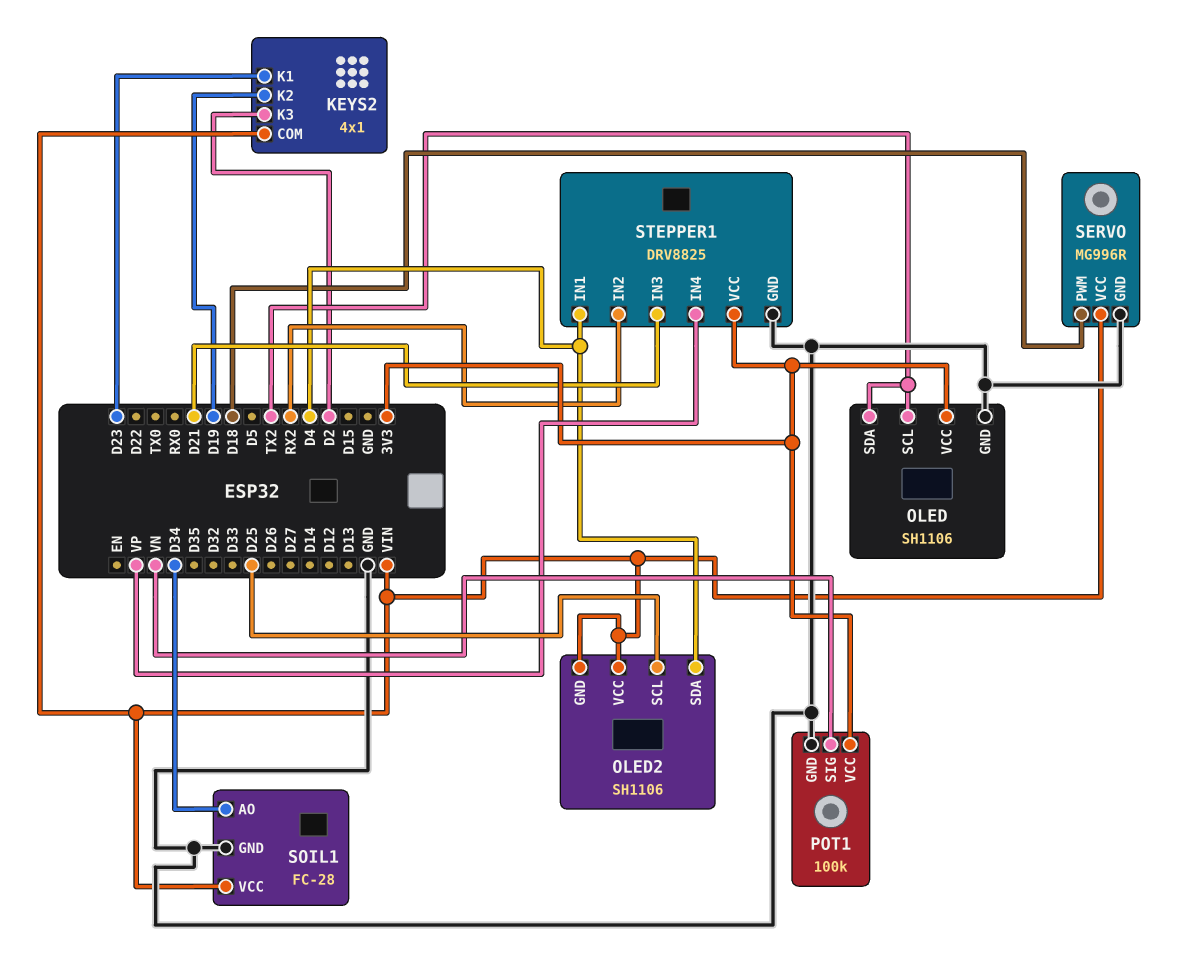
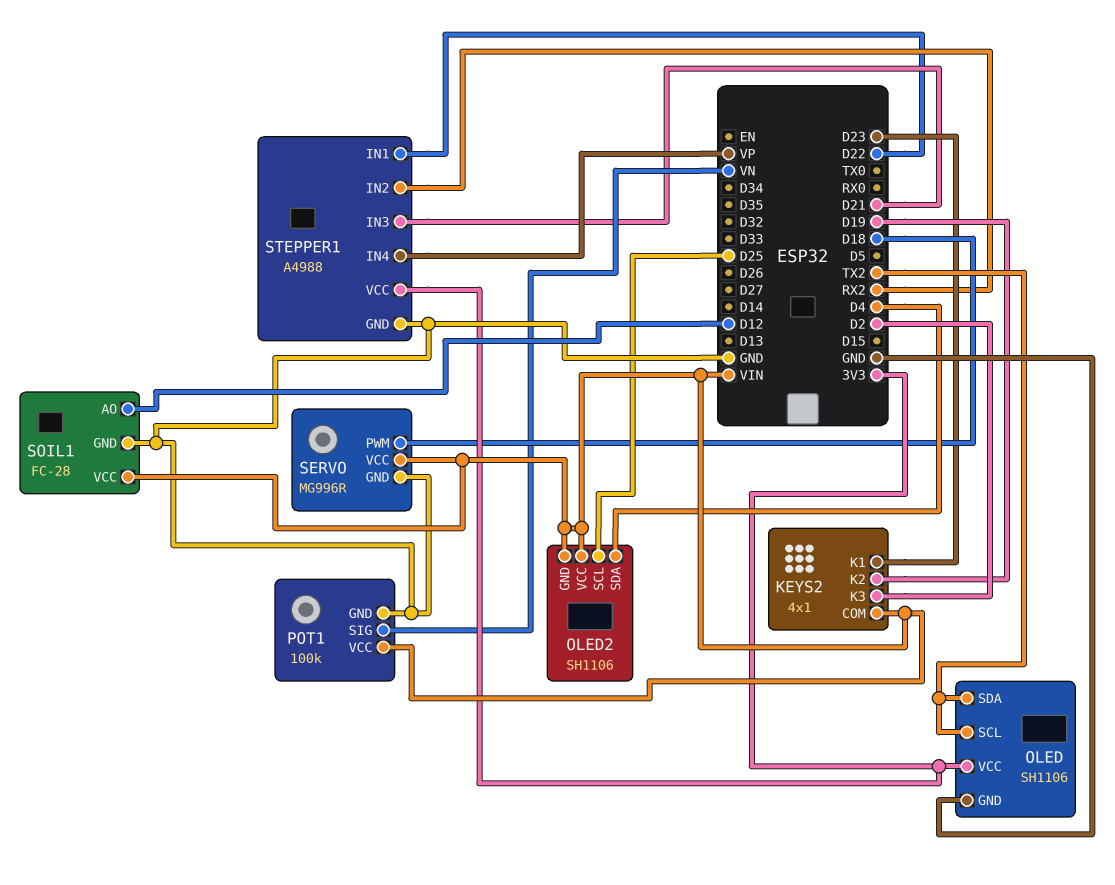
POT1 pin VCC: 3V3 -> VIN
SOIL1 pin AO: D34 -> D12
STEPPER1: DRV8825 -> A4988
STEPPER1 pin IN1: D4 -> D22

